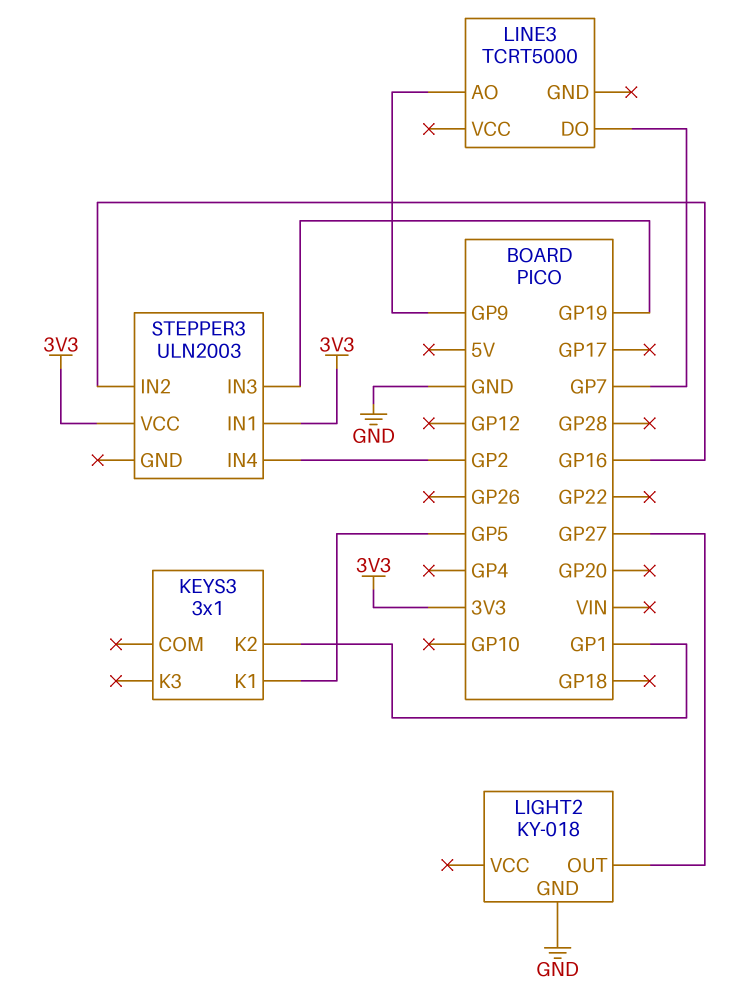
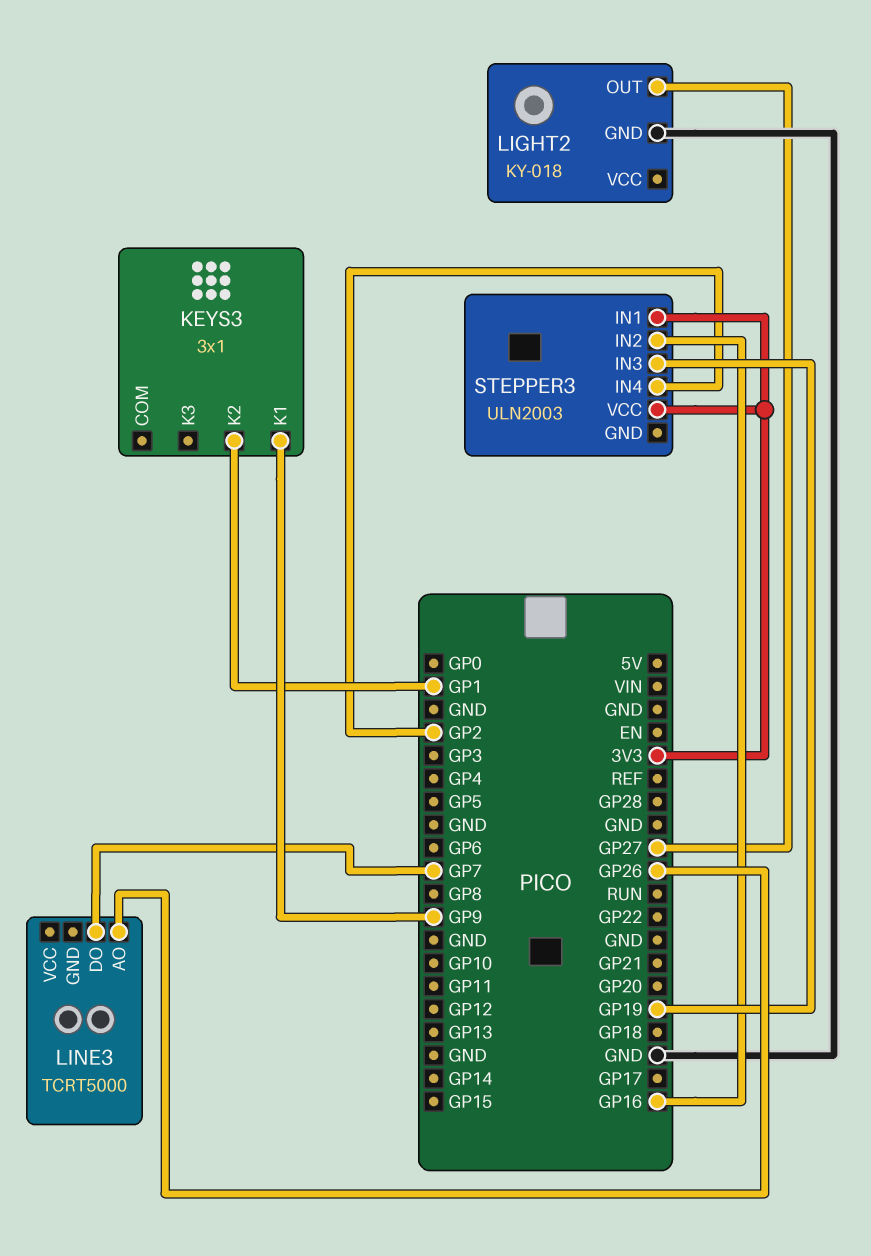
KEYS3 pin K1: GP5 -> GP9
LINE3 pin AO: GP9 -> GP26

